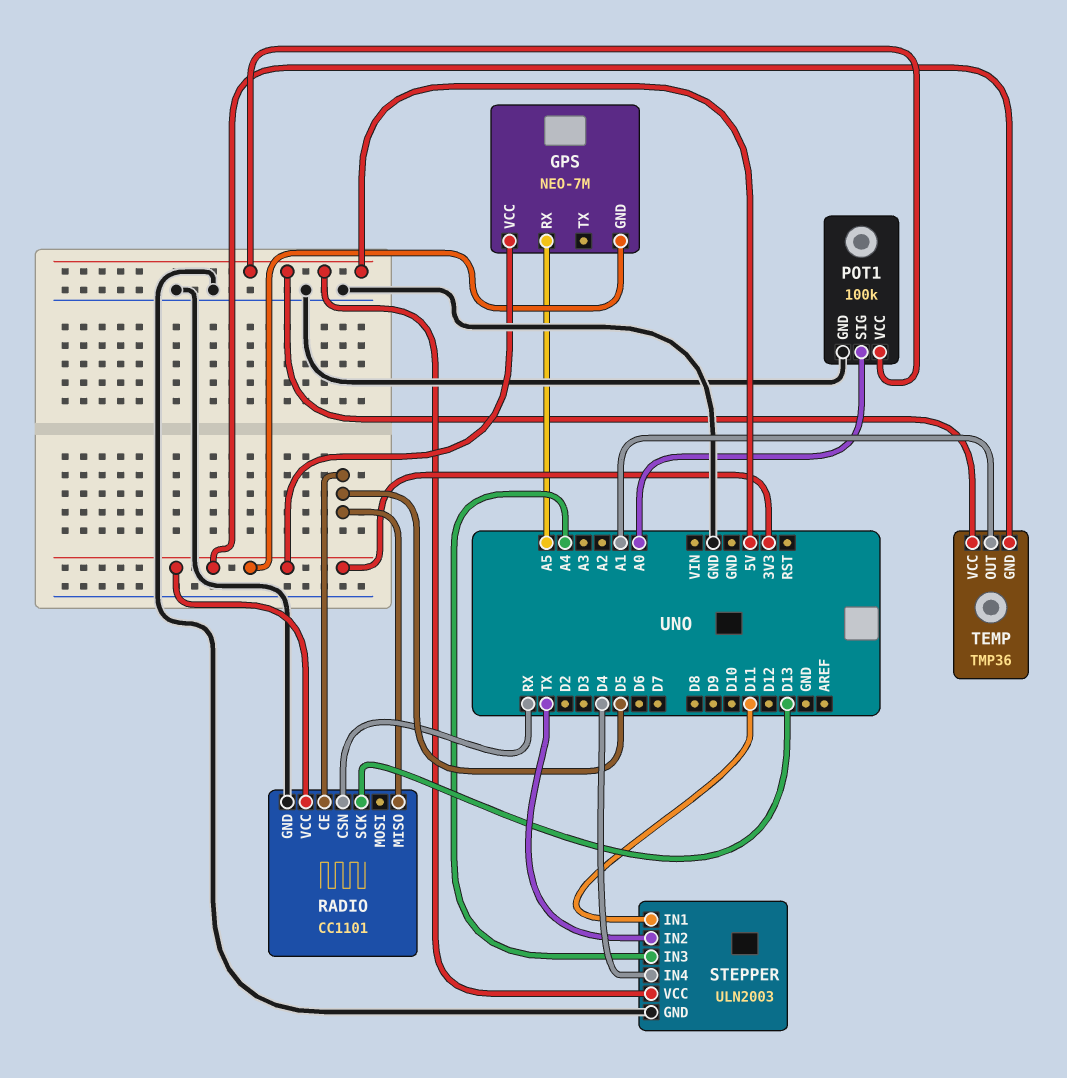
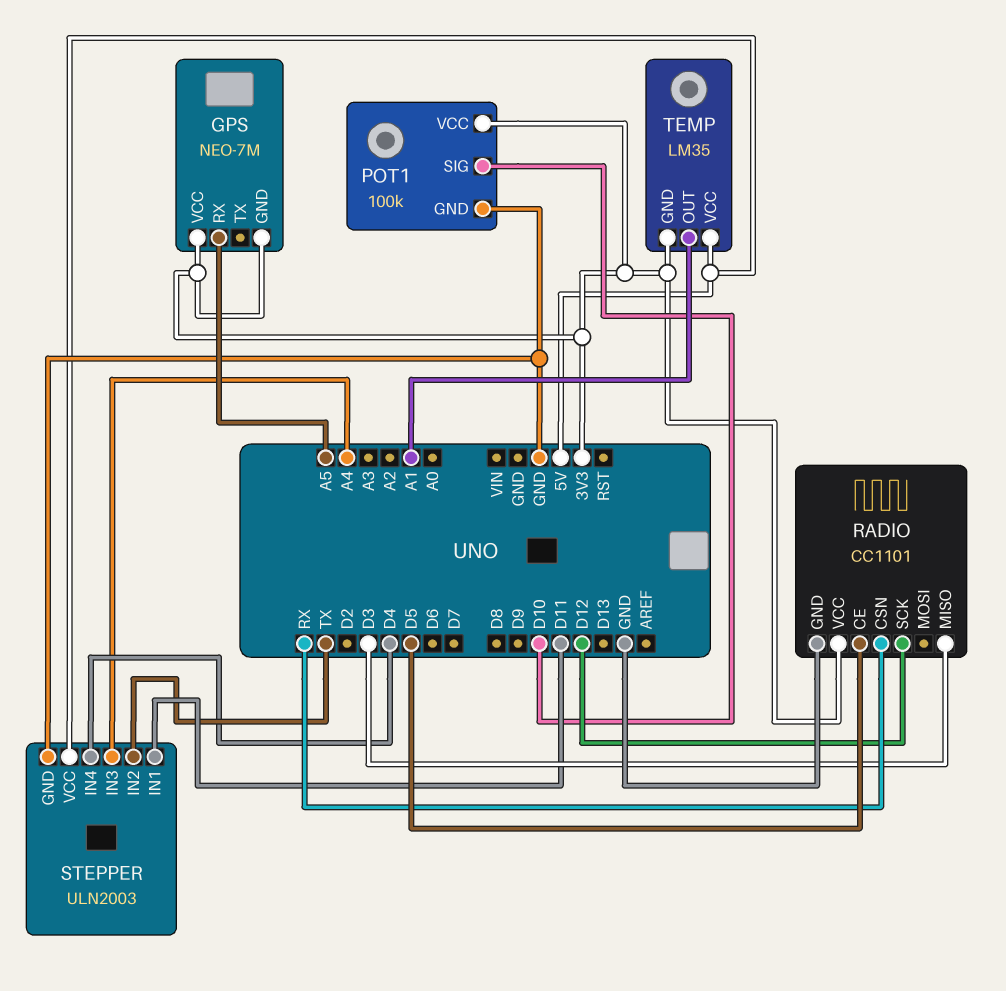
POT1 pin SIG: A0 -> D10
POT1 pin VCC: 5V -> 3V3
RADIO pin MISO: D5 -> D3
RADIO pin SCK: D13 -> D12
TEMP: TMP36 -> LM35

